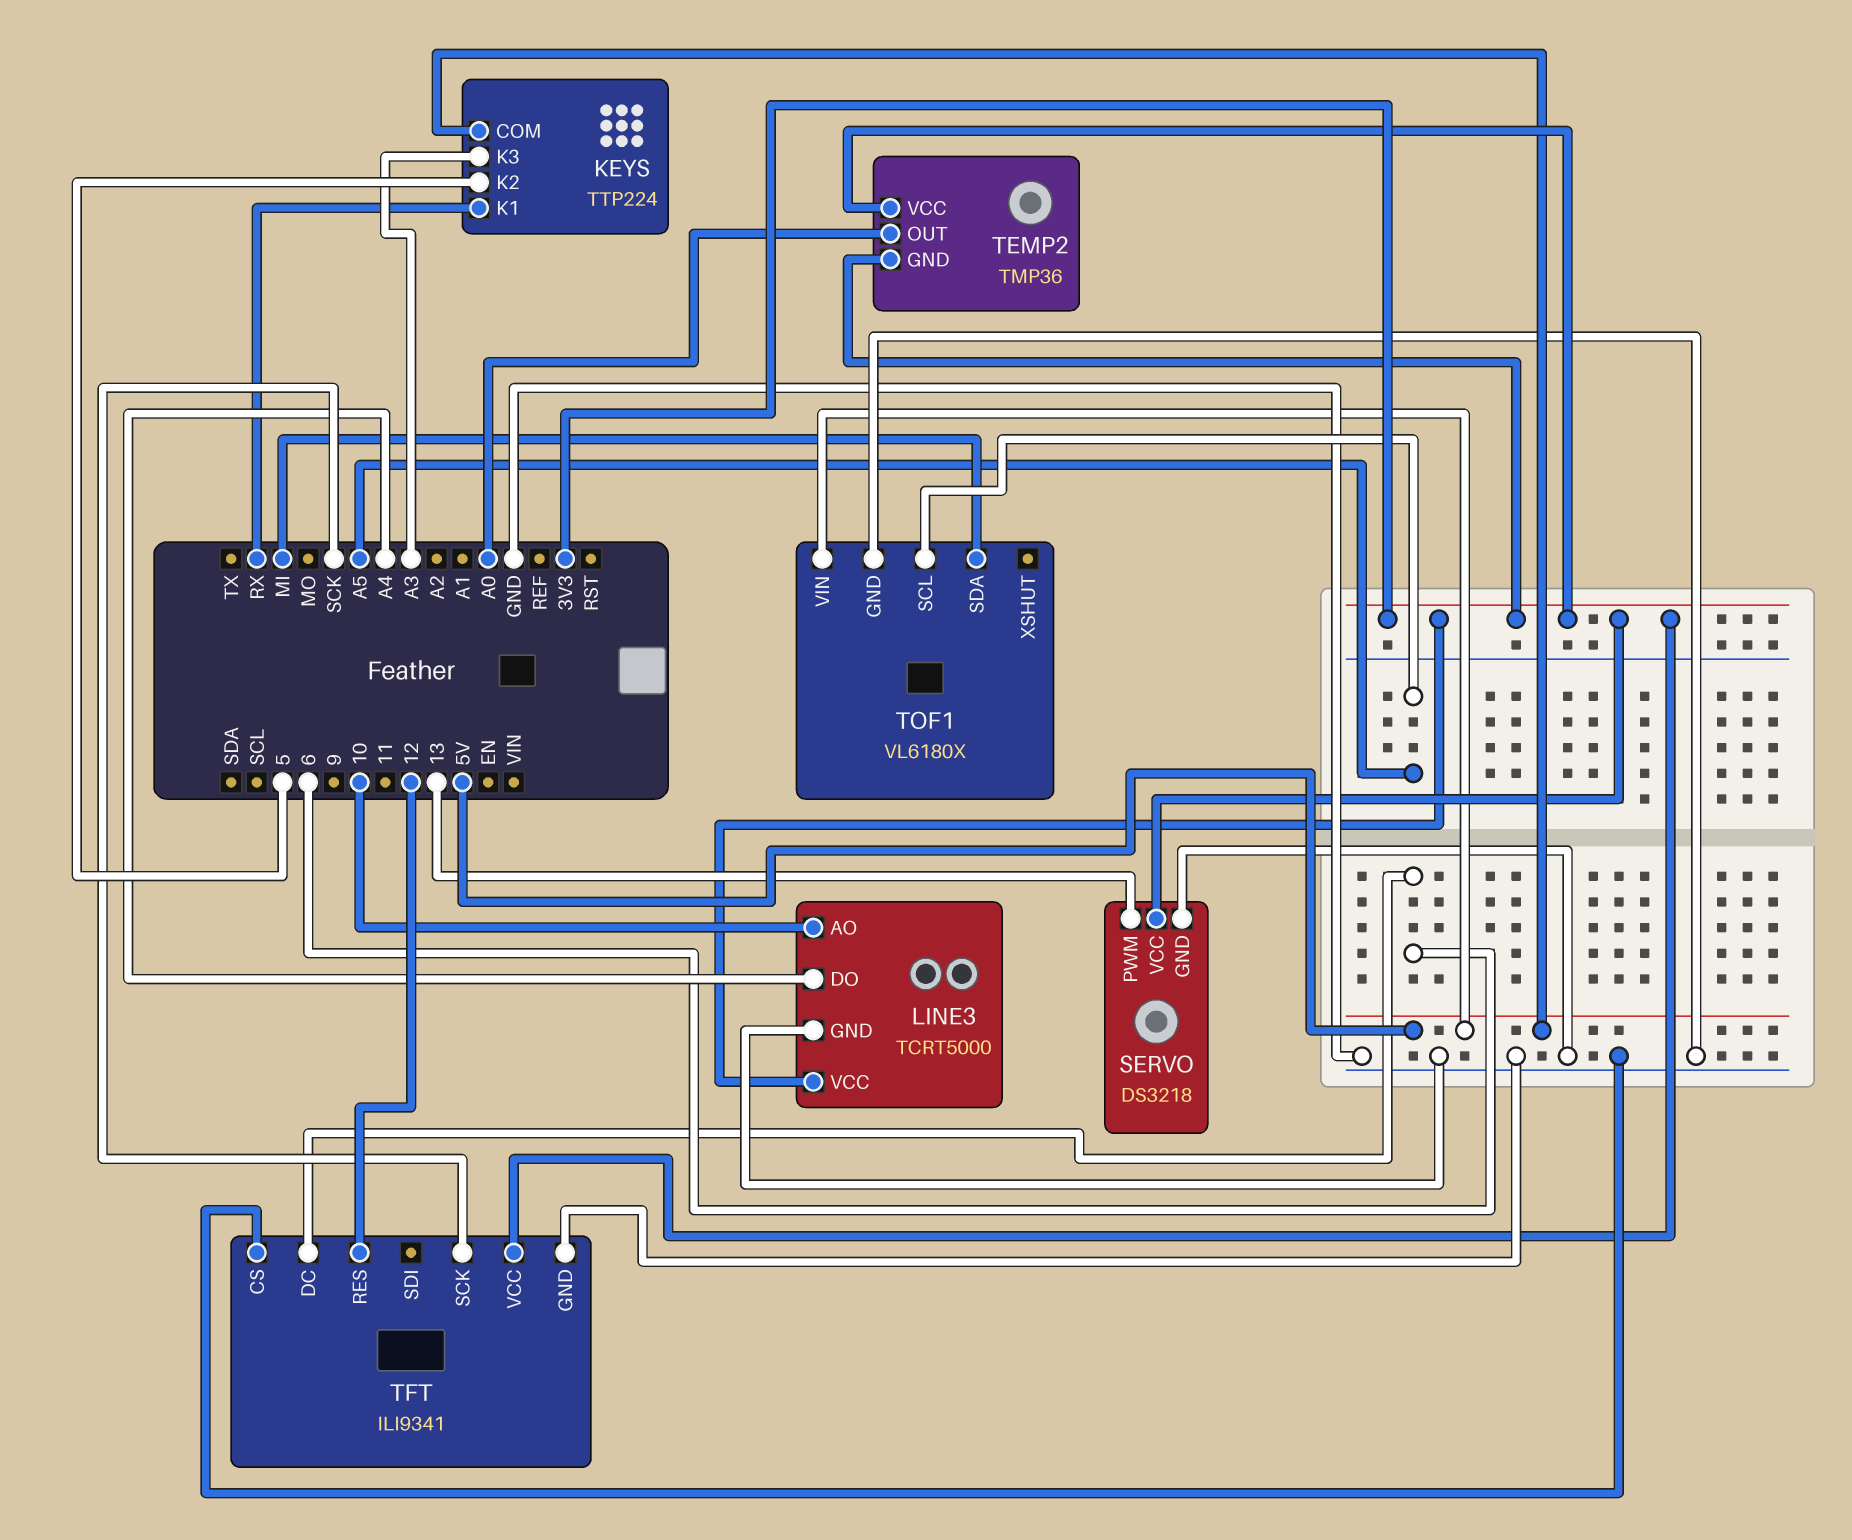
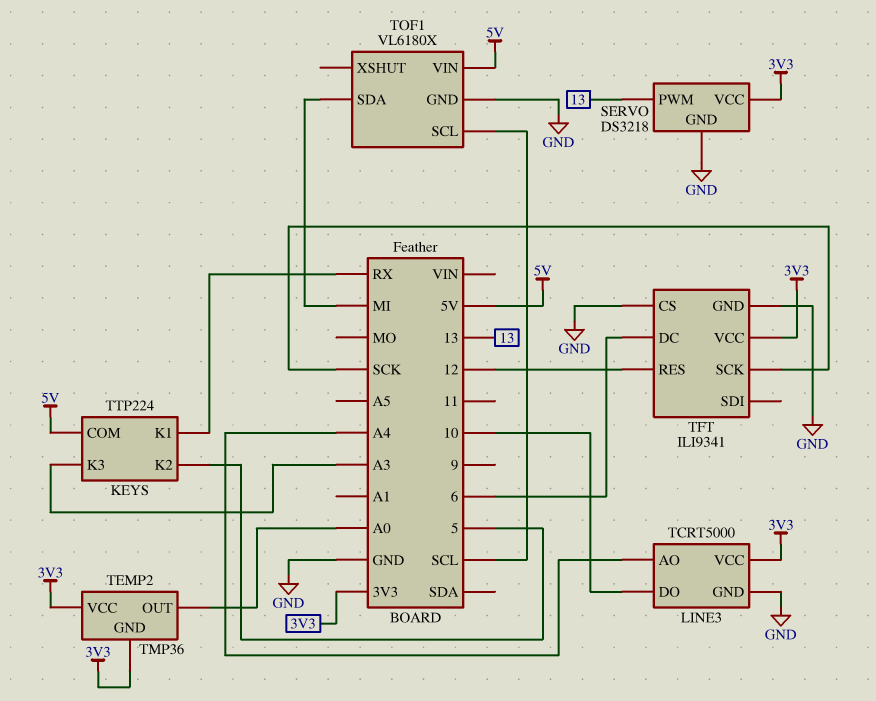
LINE3 pin AO: 10 -> A4
LINE3 pin DO: A4 -> 10
TOF1 pin SCL: A5 -> SCL

